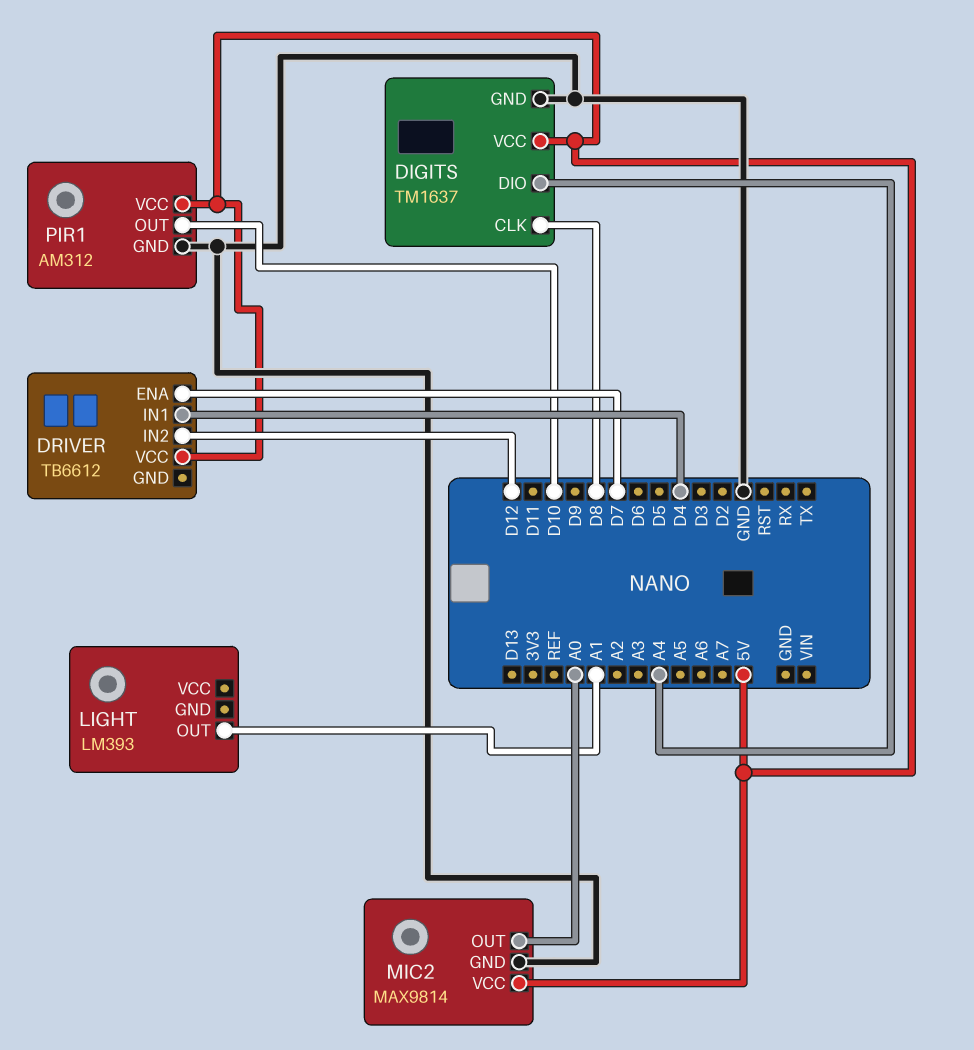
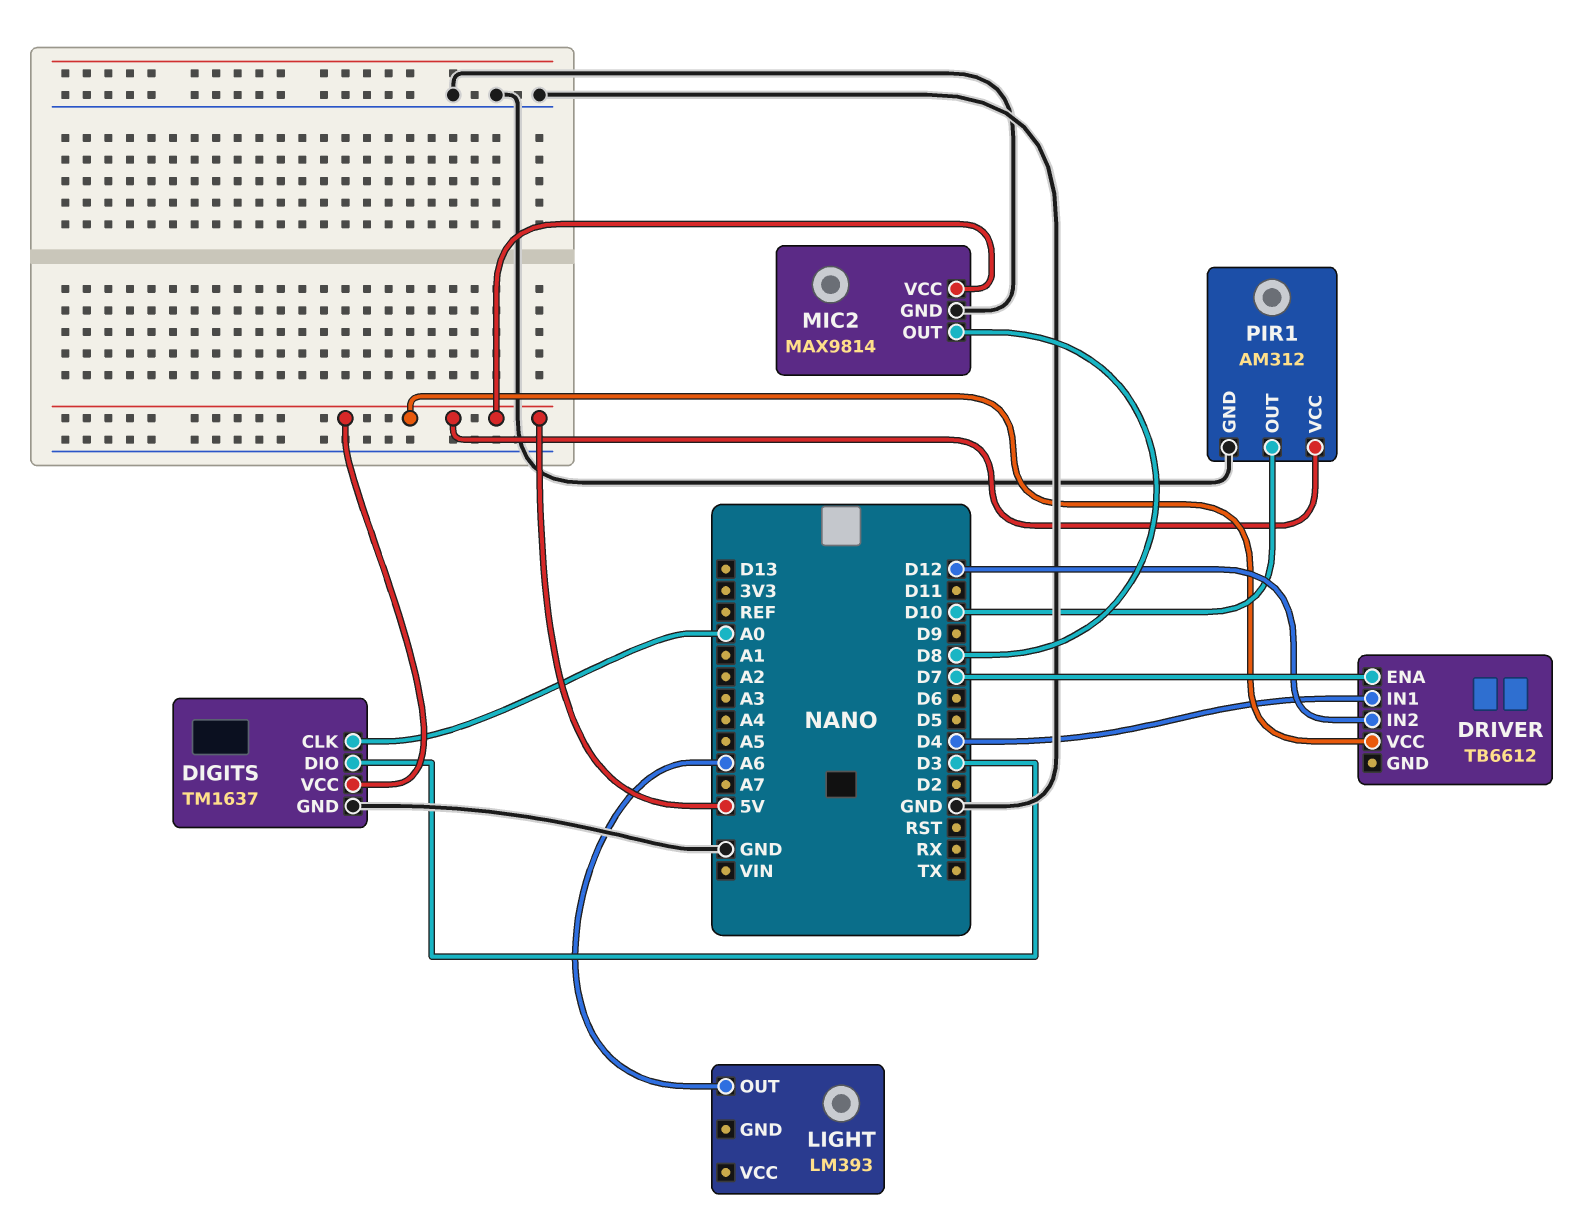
DIGITS pin CLK: D8 -> A0
DIGITS pin DIO: A4 -> D3
LIGHT pin OUT: A1 -> A6
MIC2 pin OUT: A0 -> D8

